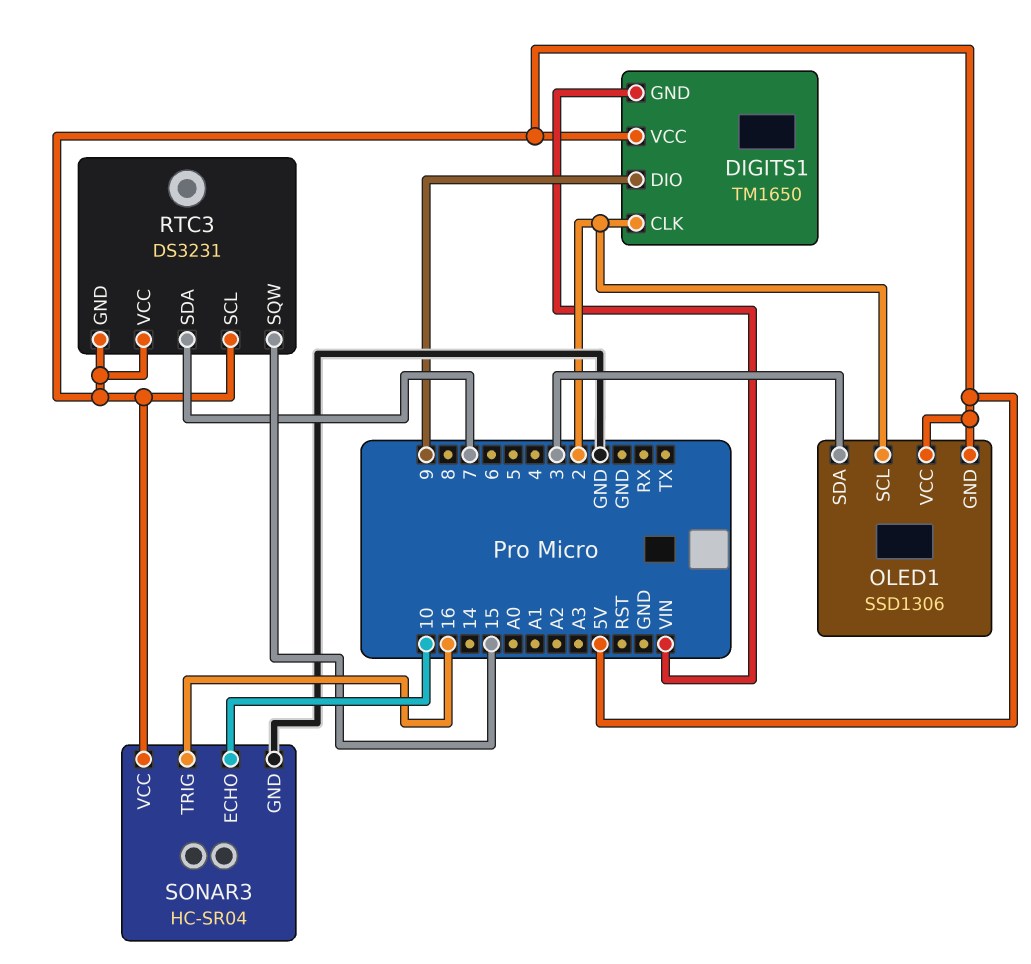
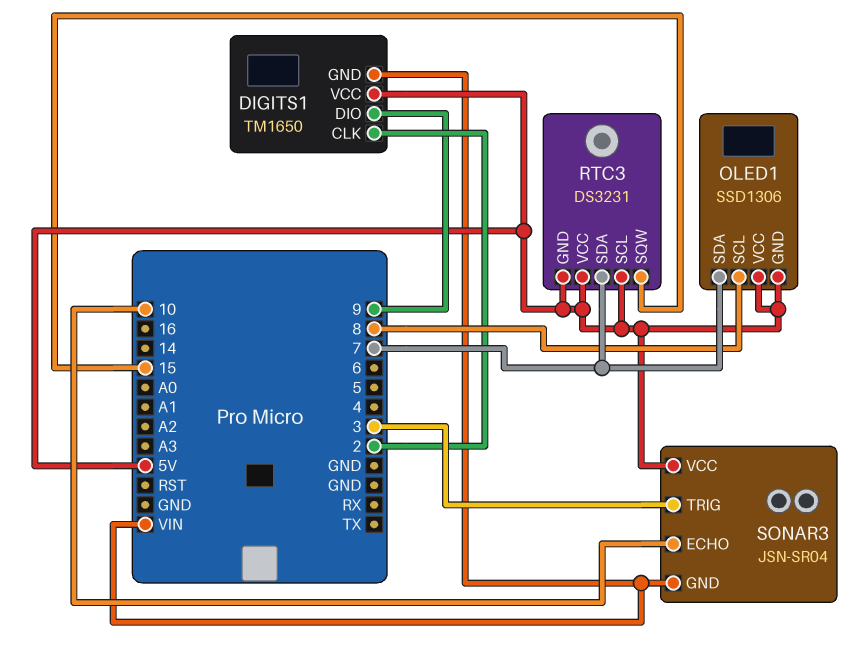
OLED1 pin SCL: 2 -> 8
OLED1 pin SDA: 3 -> 7
SONAR3: HC-SR04 -> JSN-SR04
SONAR3 pin GND: GND -> VIN
SONAR3 pin TRIG: 16 -> 3

